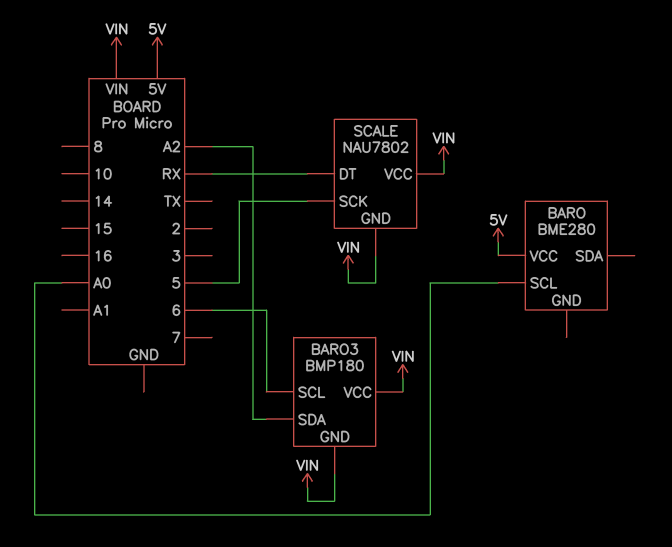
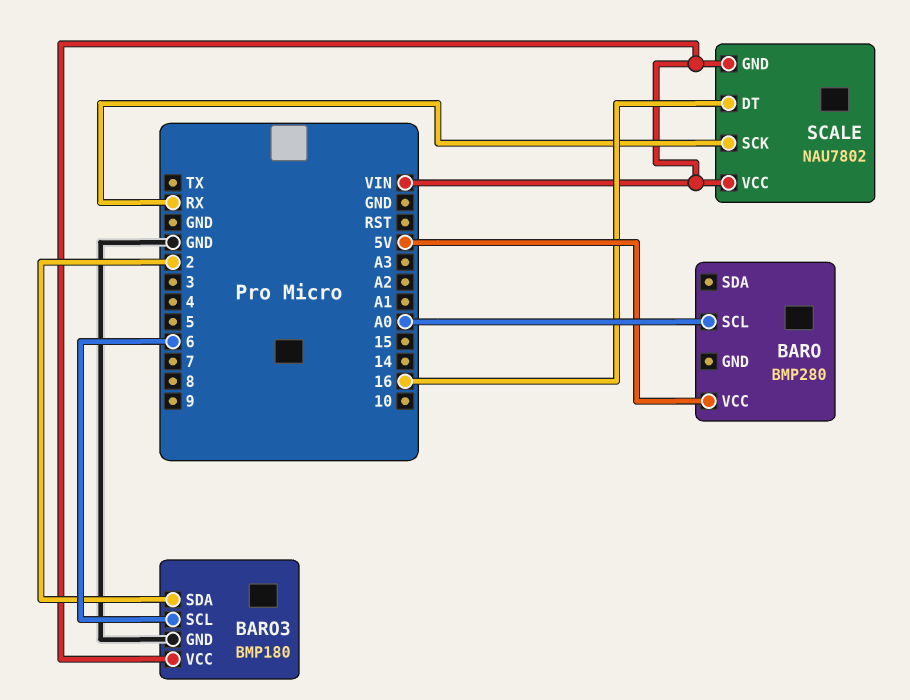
BARO: BME280 -> BMP280
BARO3 pin GND: VIN -> GND
BARO3 pin SDA: A2 -> 2
SCALE pin DT: RX -> 16
SCALE pin SCK: 5 -> RX

